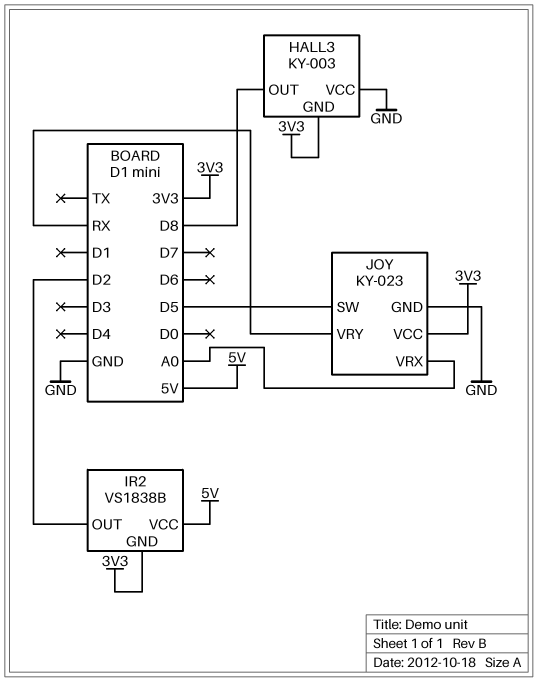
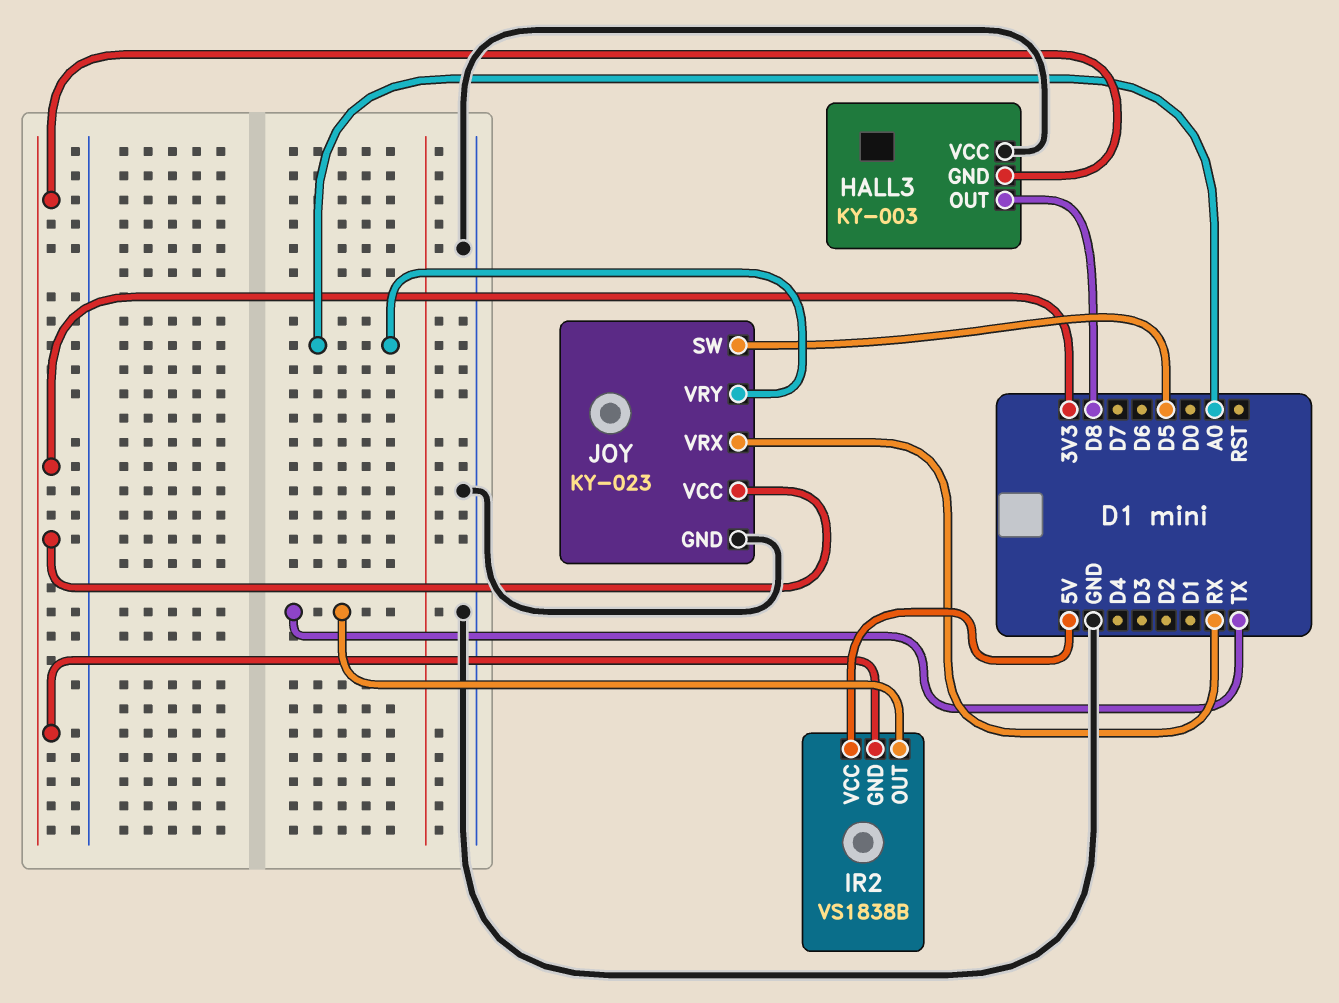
IR2 pin OUT: D2 -> TX
JOY pin VRX: A0 -> RX
JOY pin VRY: RX -> A0

